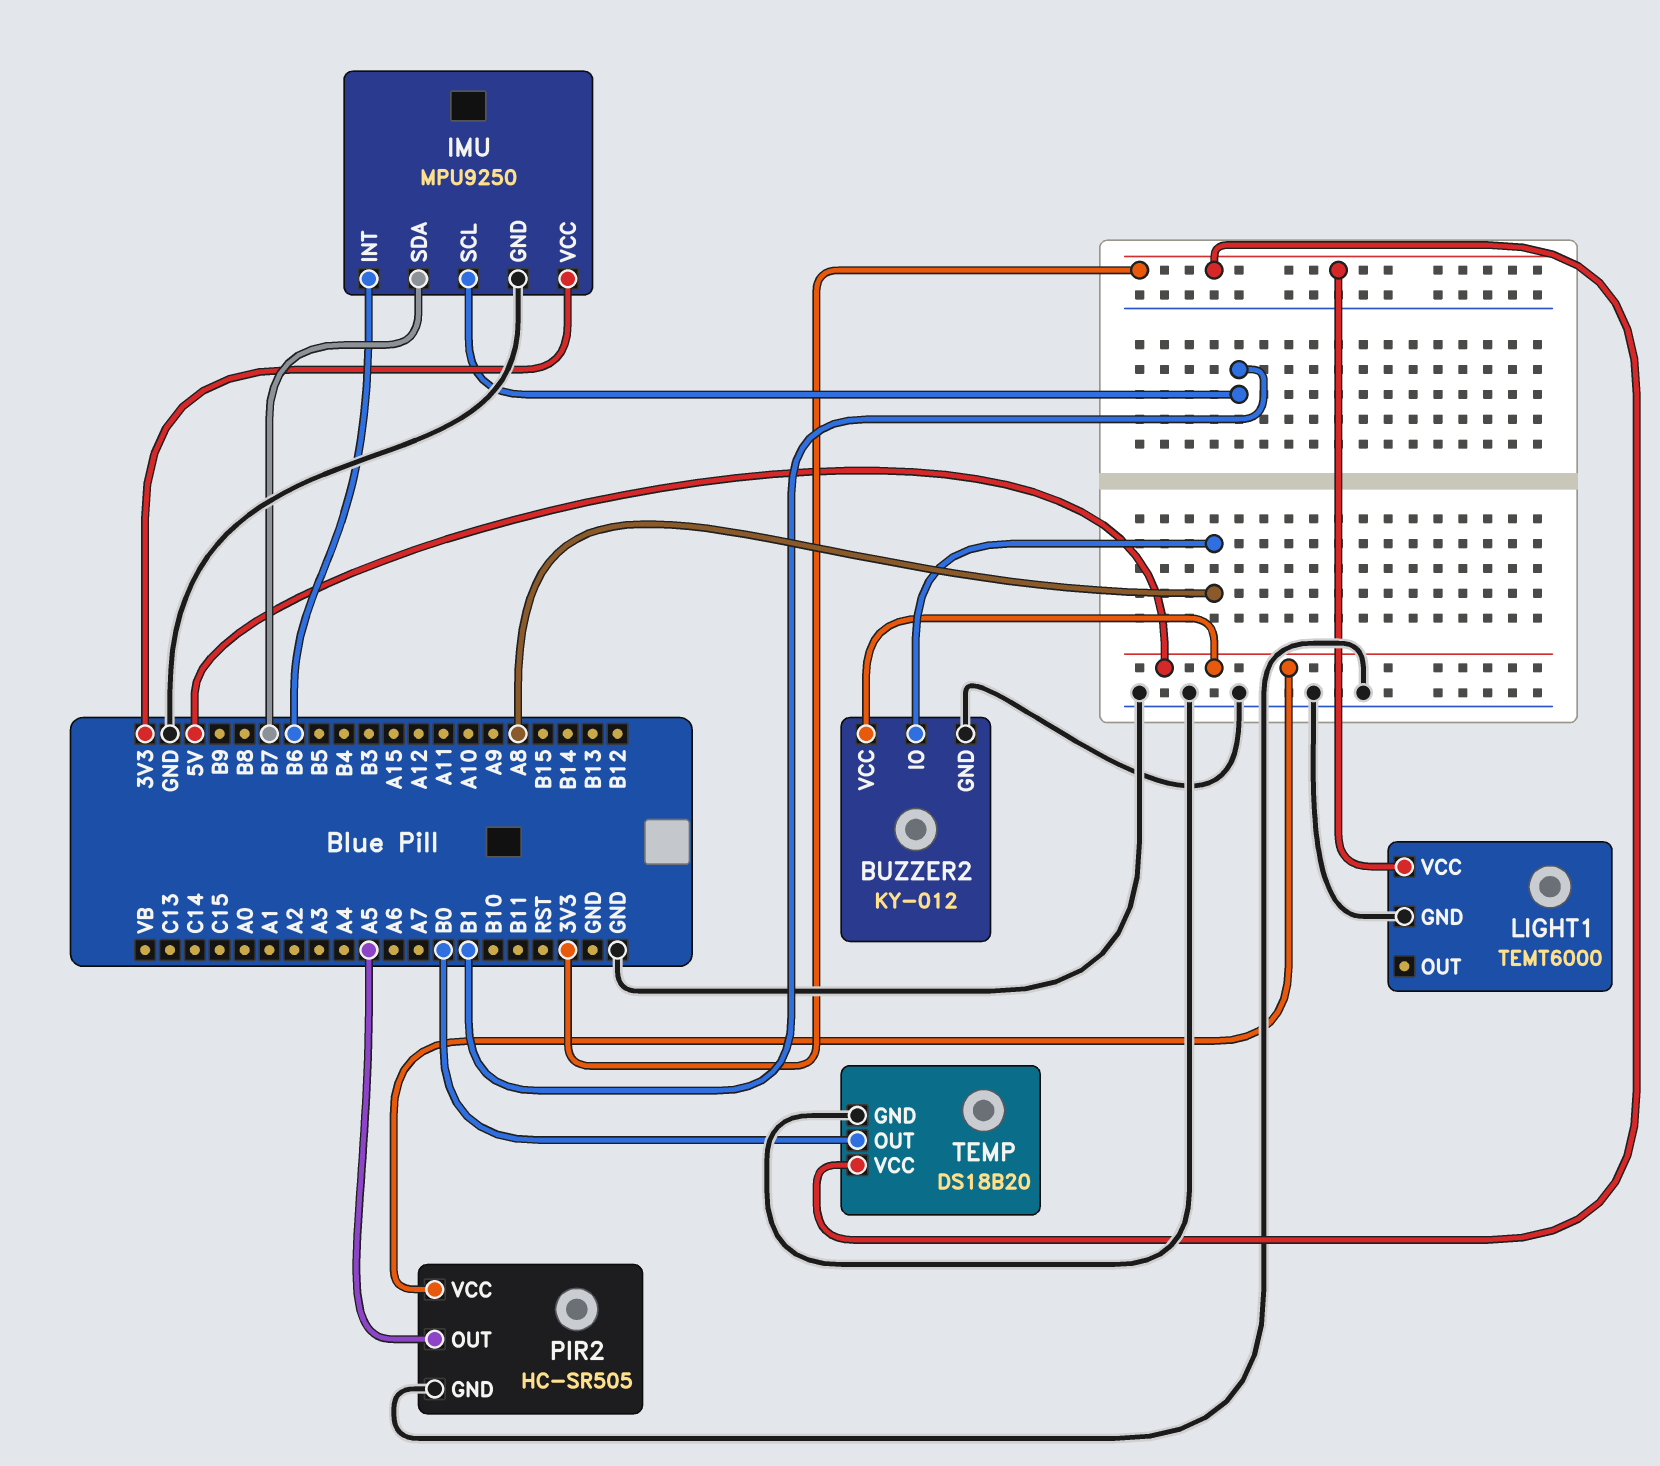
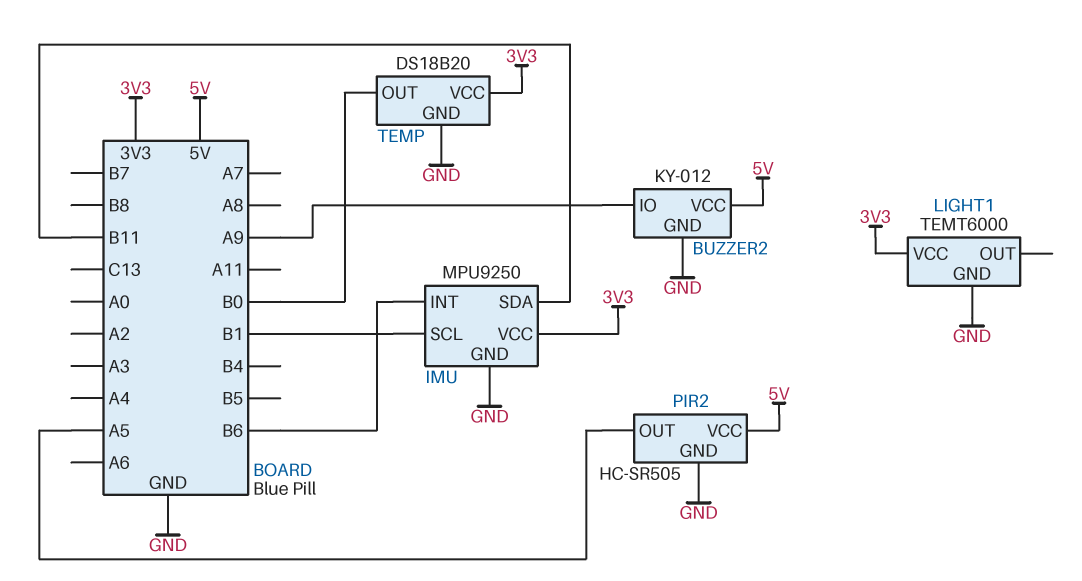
BUZZER2 pin IO: A8 -> A9
IMU pin SDA: B7 -> B11

